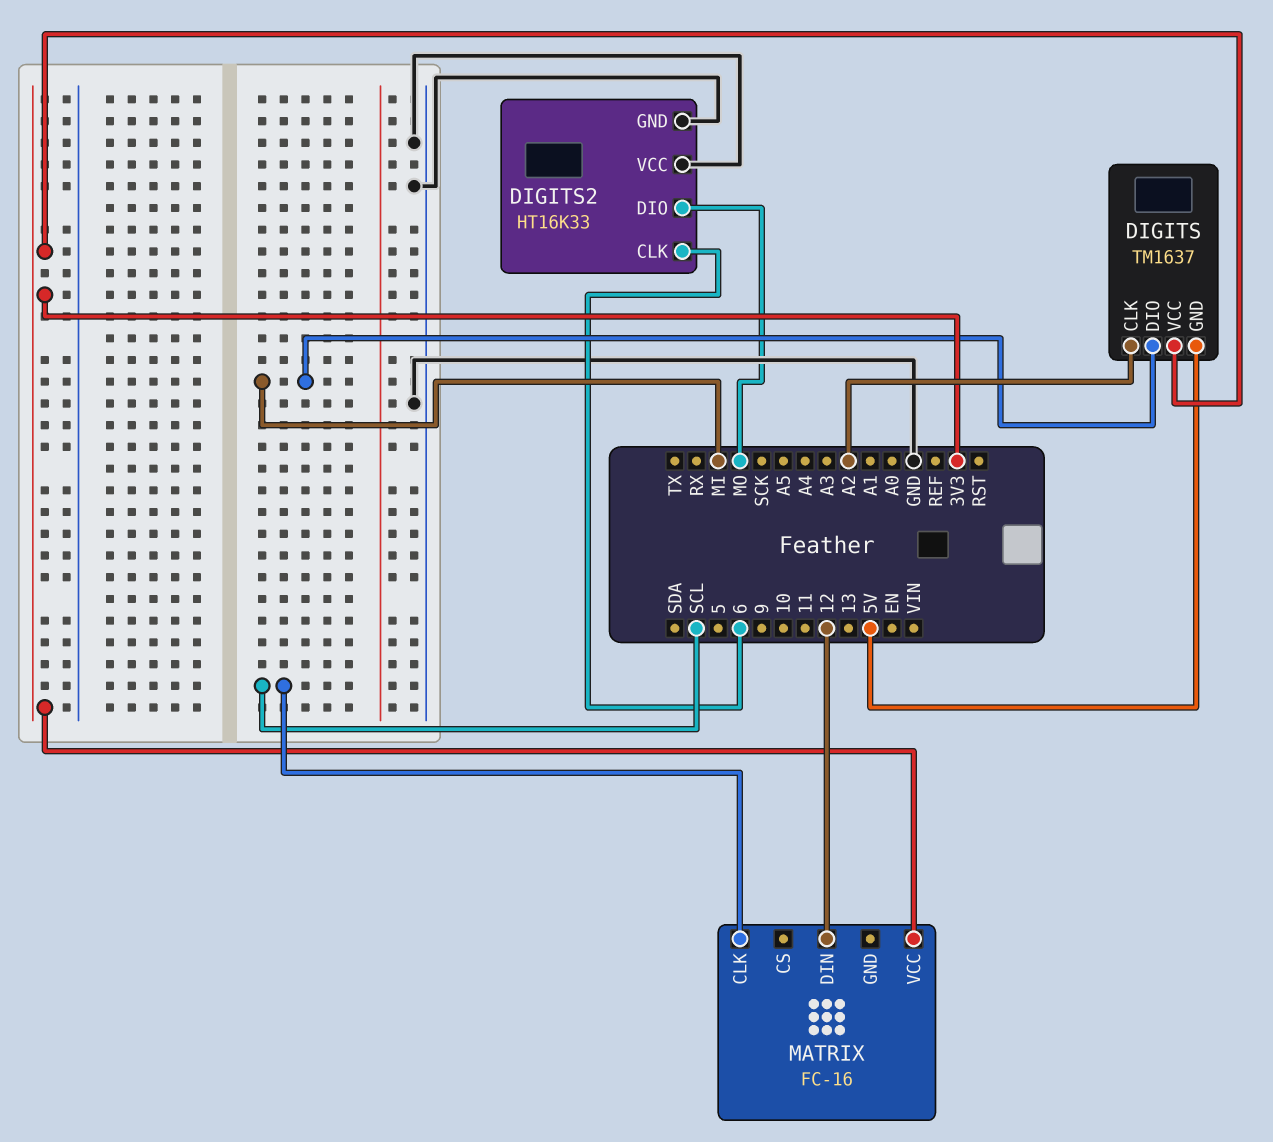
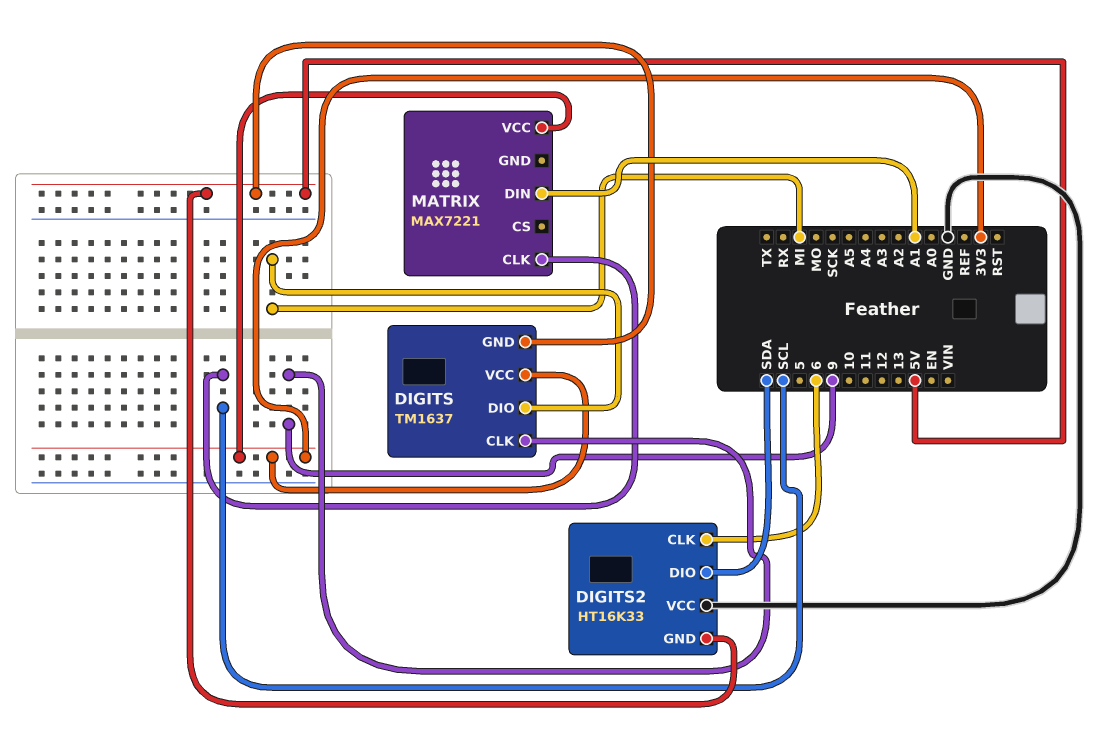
DIGITS pin CLK: A2 -> 9
DIGITS2 pin DIO: MO -> SDA
DIGITS2 pin GND: GND -> 5V
MATRIX: FC-16 -> MAX7221
MATRIX pin DIN: 12 -> A1

